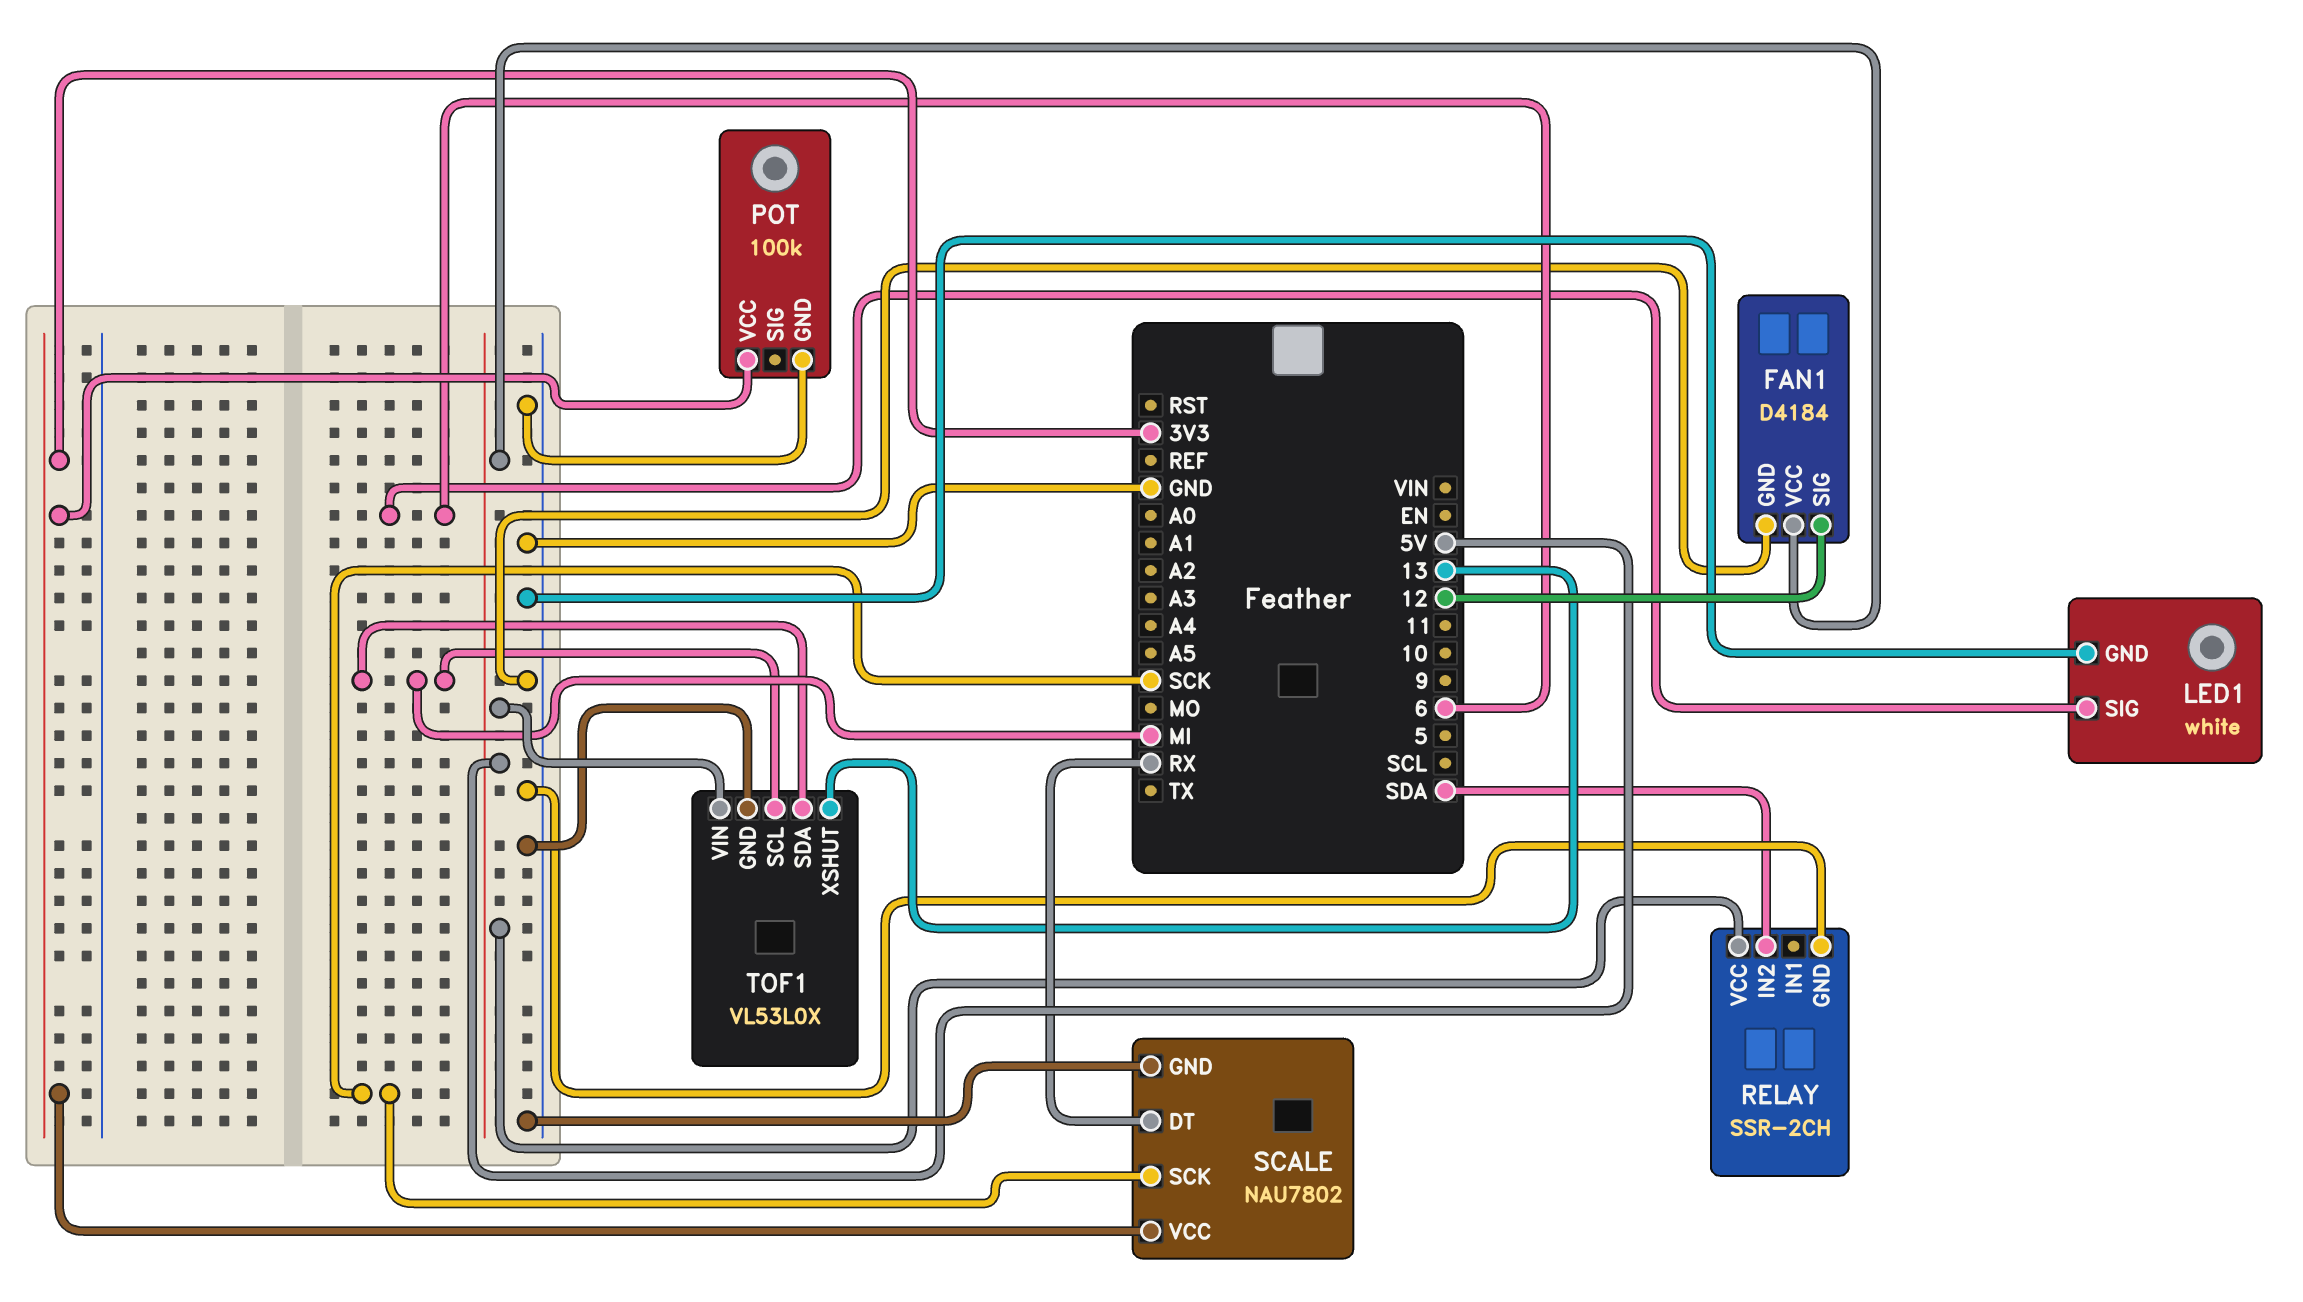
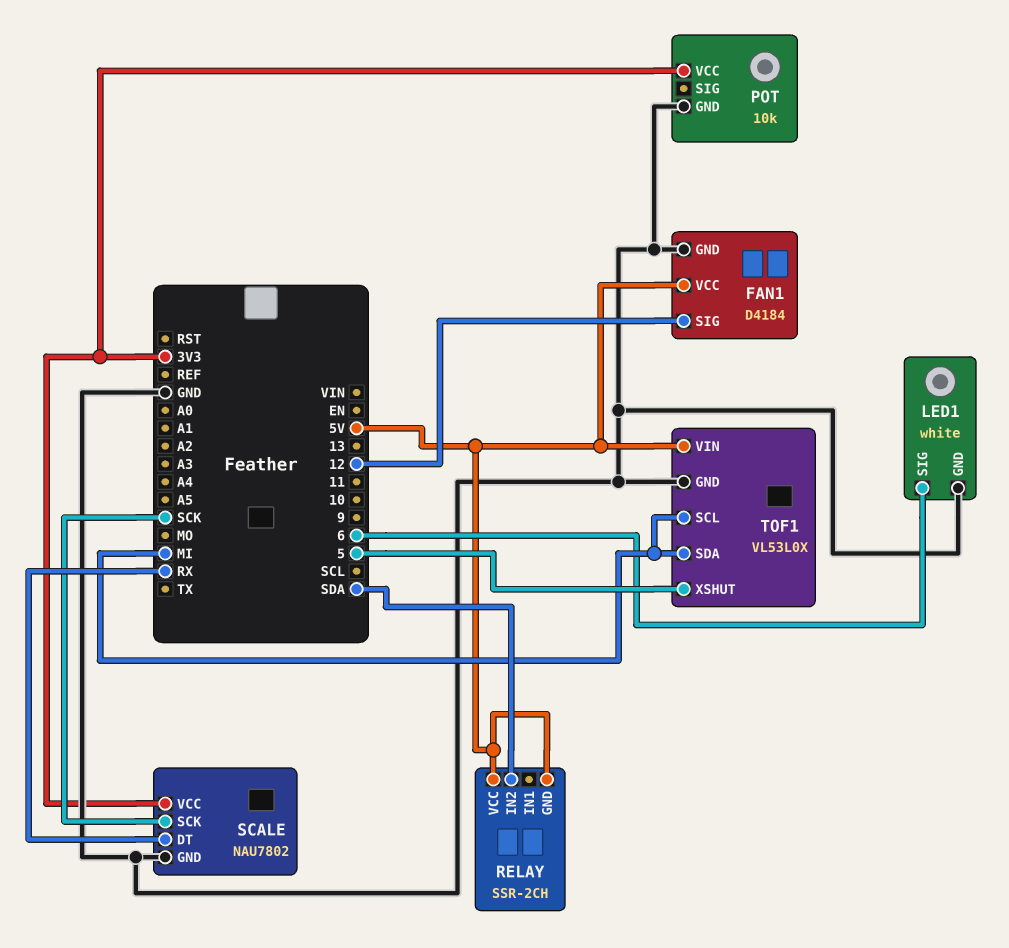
POT: 100k -> 10k
RELAY pin GND: GND -> 5V
TOF1 pin XSHUT: 13 -> 5

